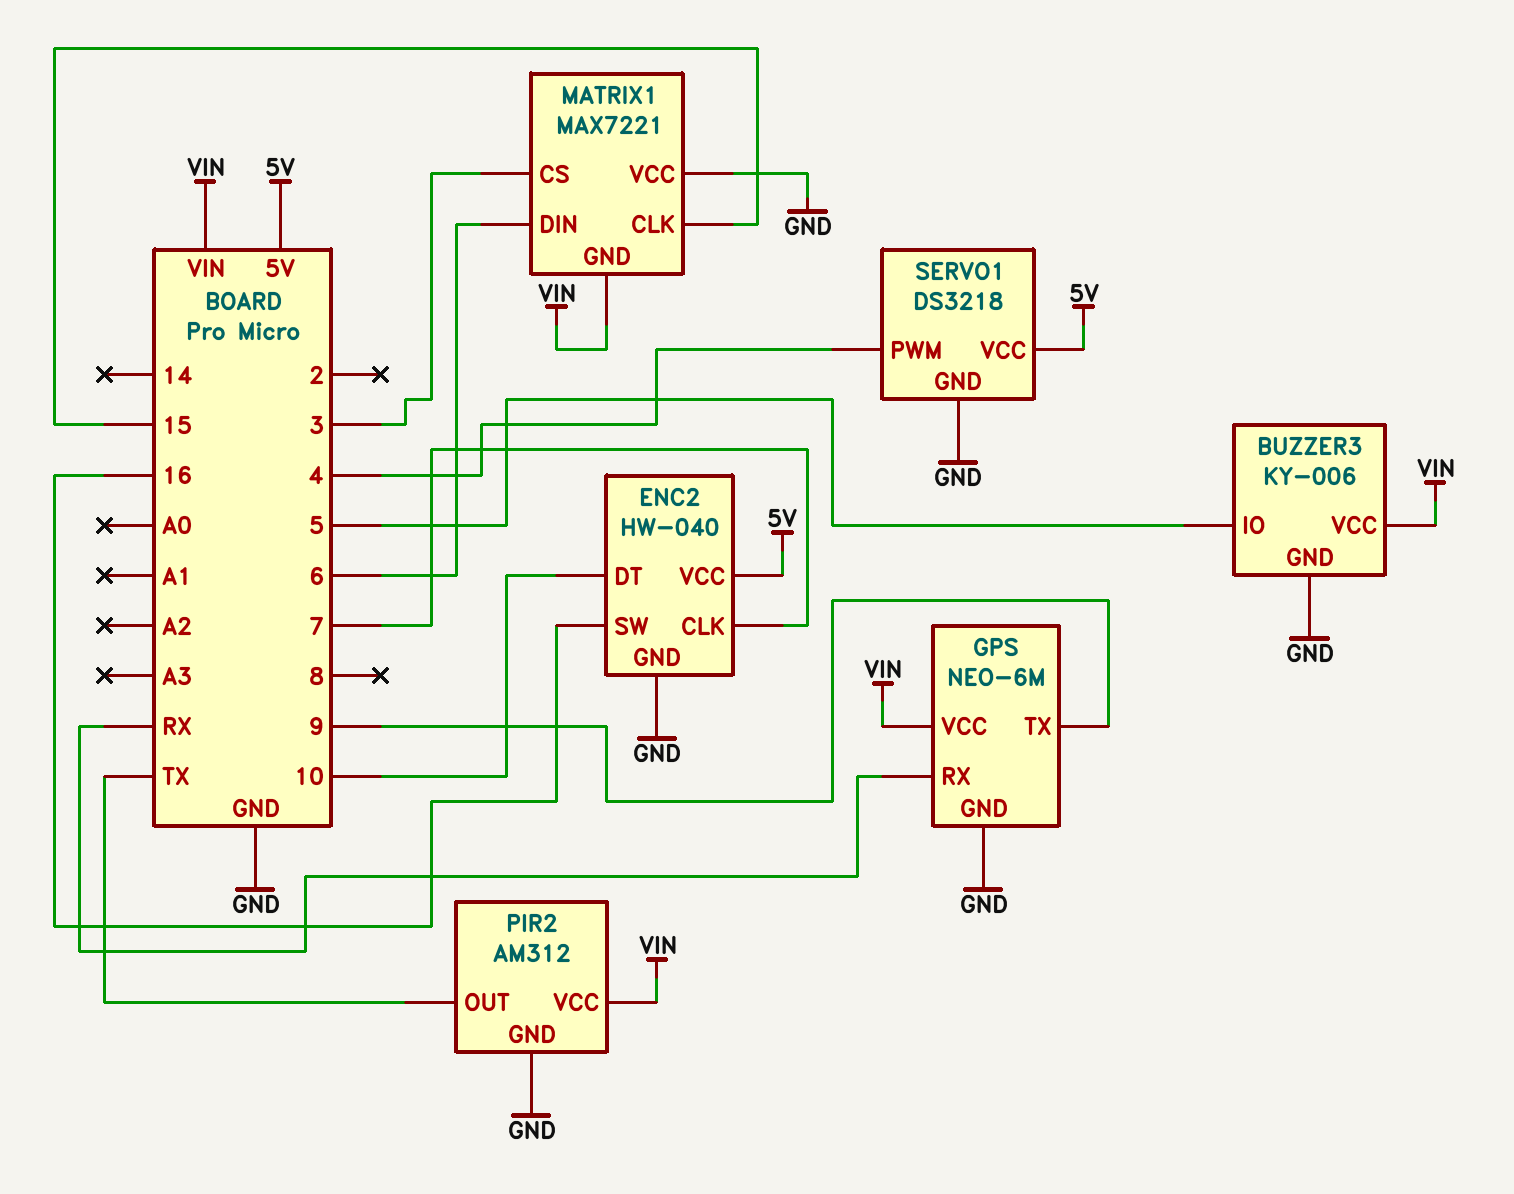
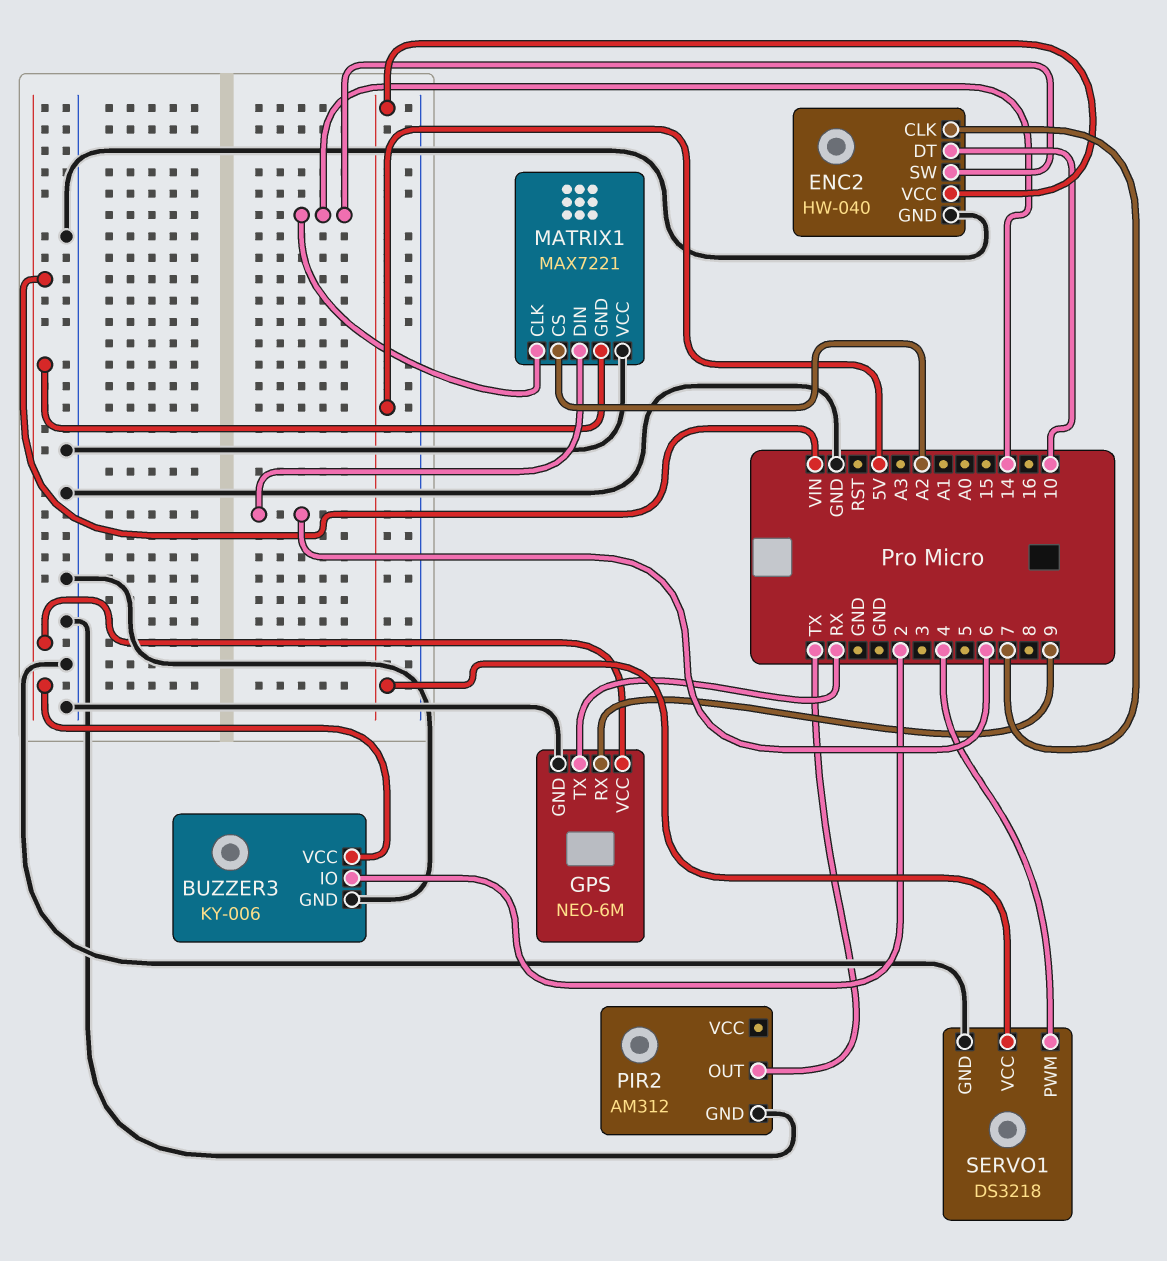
BUZZER3 pin IO: 5 -> 2
ENC2 pin SW: 16 -> 14
GPS pin RX: RX -> 9
GPS pin TX: 9 -> RX
MATRIX1 pin CLK: 15 -> 14
MATRIX1 pin CS: 3 -> A2
PIR2 pin VCC: VIN -> none

